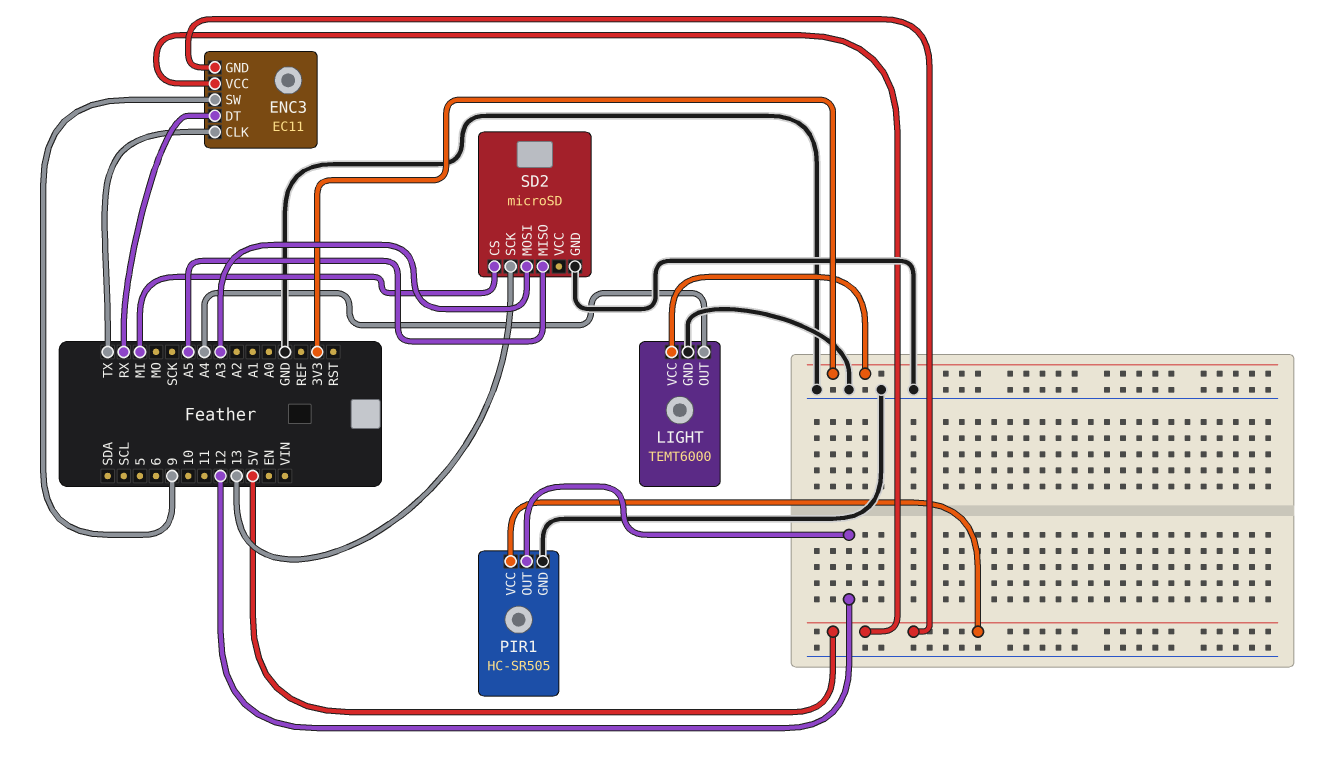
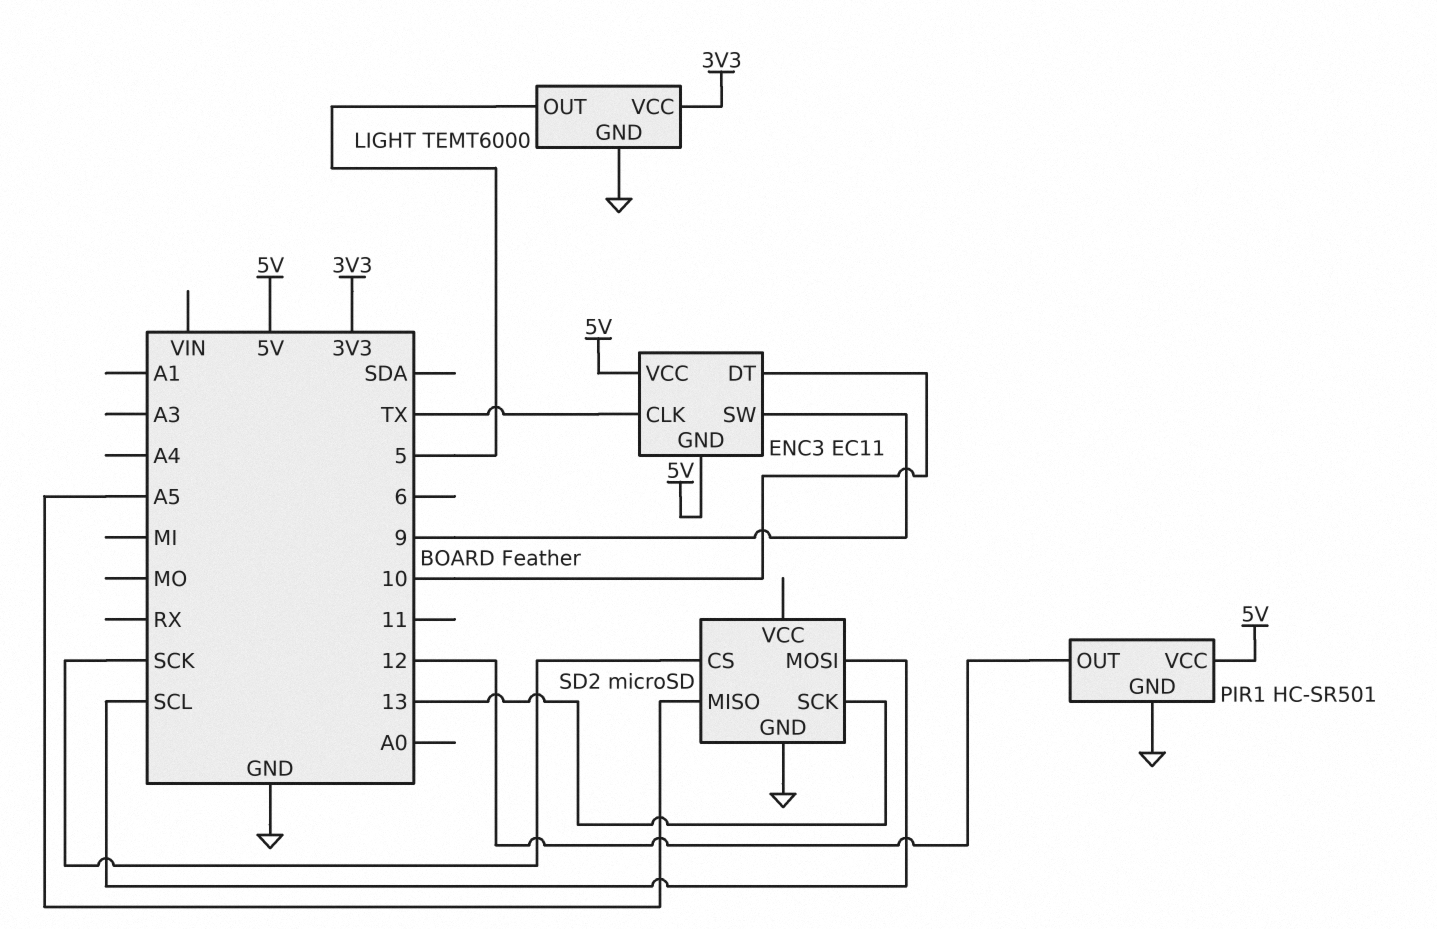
ENC3 pin DT: RX -> 10
LIGHT pin OUT: A4 -> 5
PIR1: HC-SR505 -> HC-SR501
SD2 pin CS: MI -> SCK
SD2 pin MOSI: A3 -> SCL

